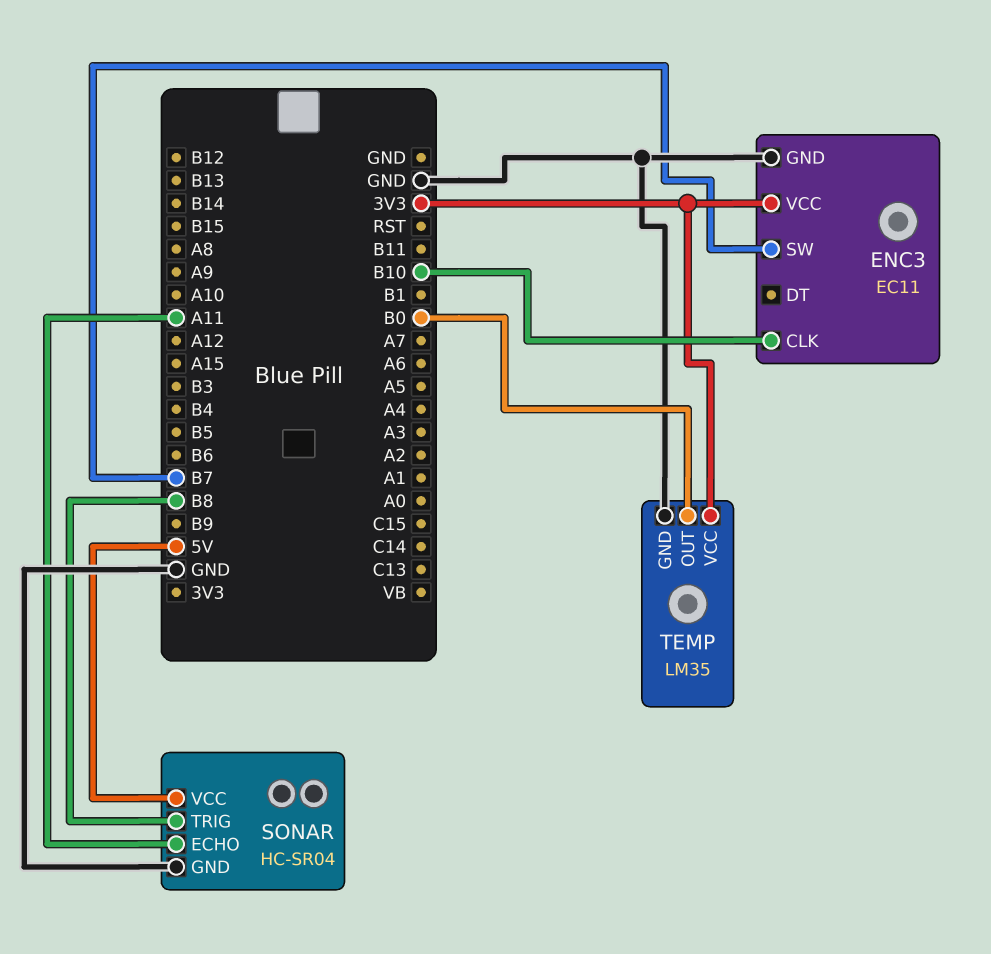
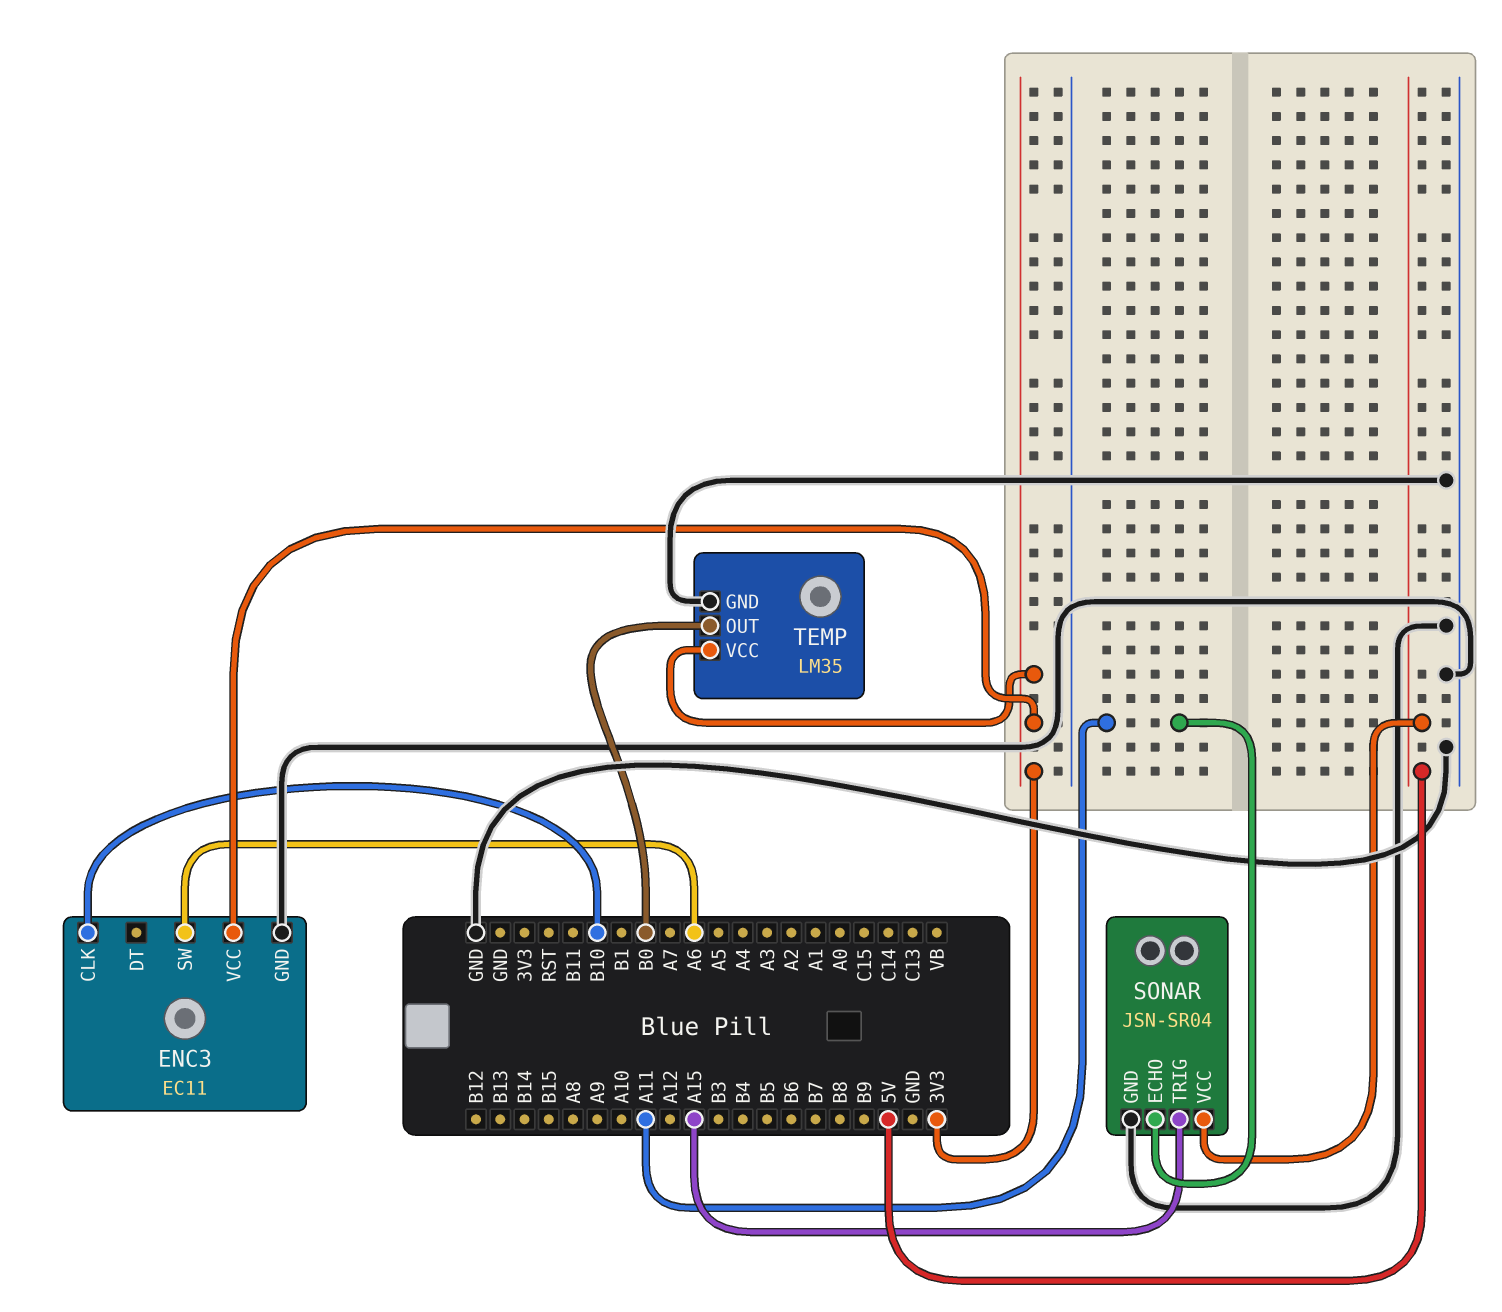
ENC3 pin SW: B7 -> A6
SONAR: HC-SR04 -> JSN-SR04
SONAR pin TRIG: B8 -> A15

